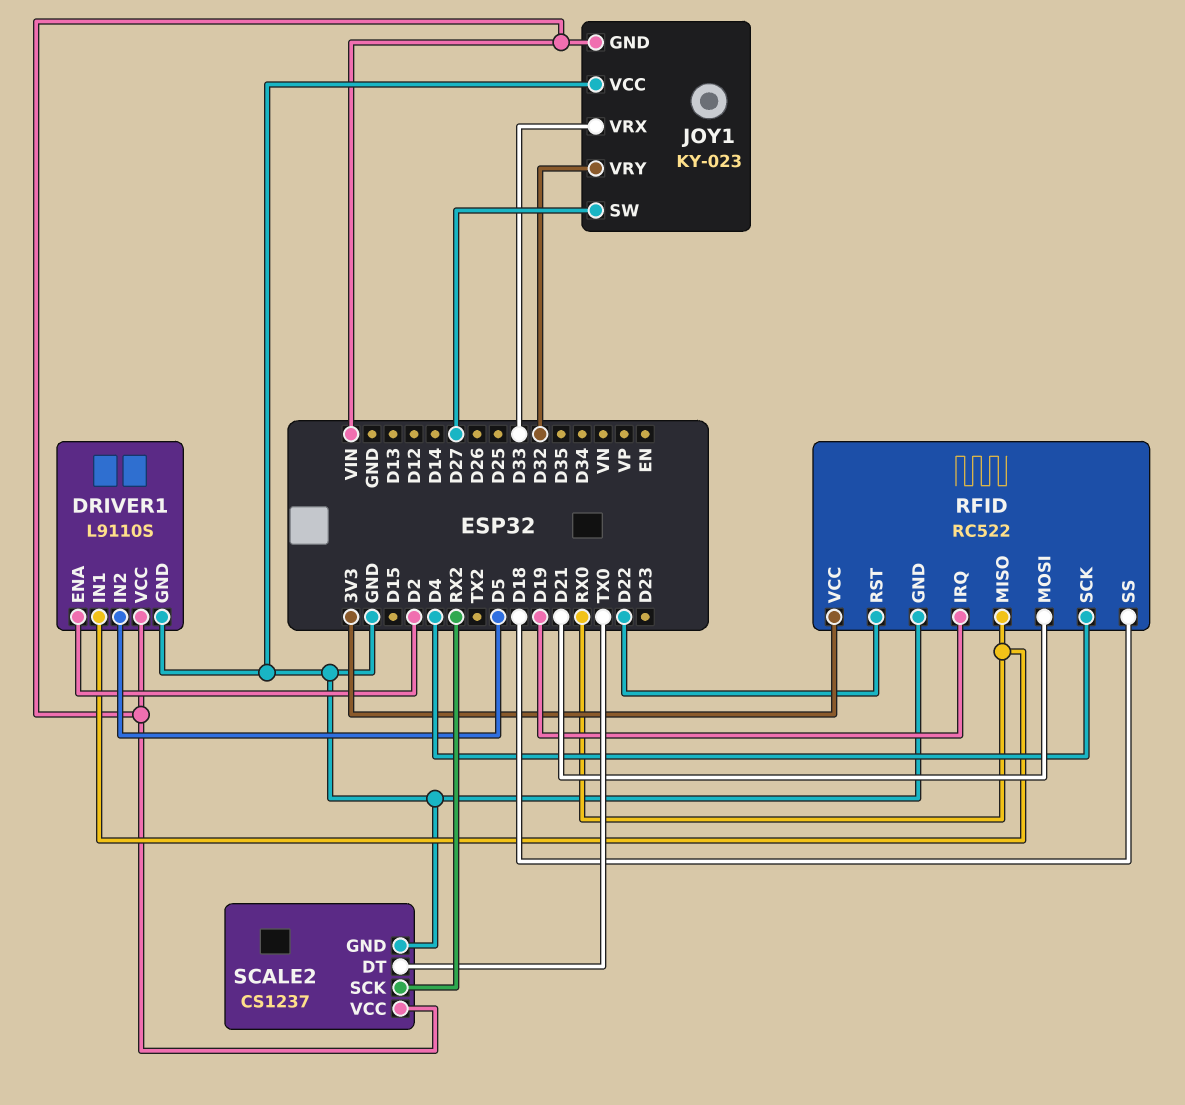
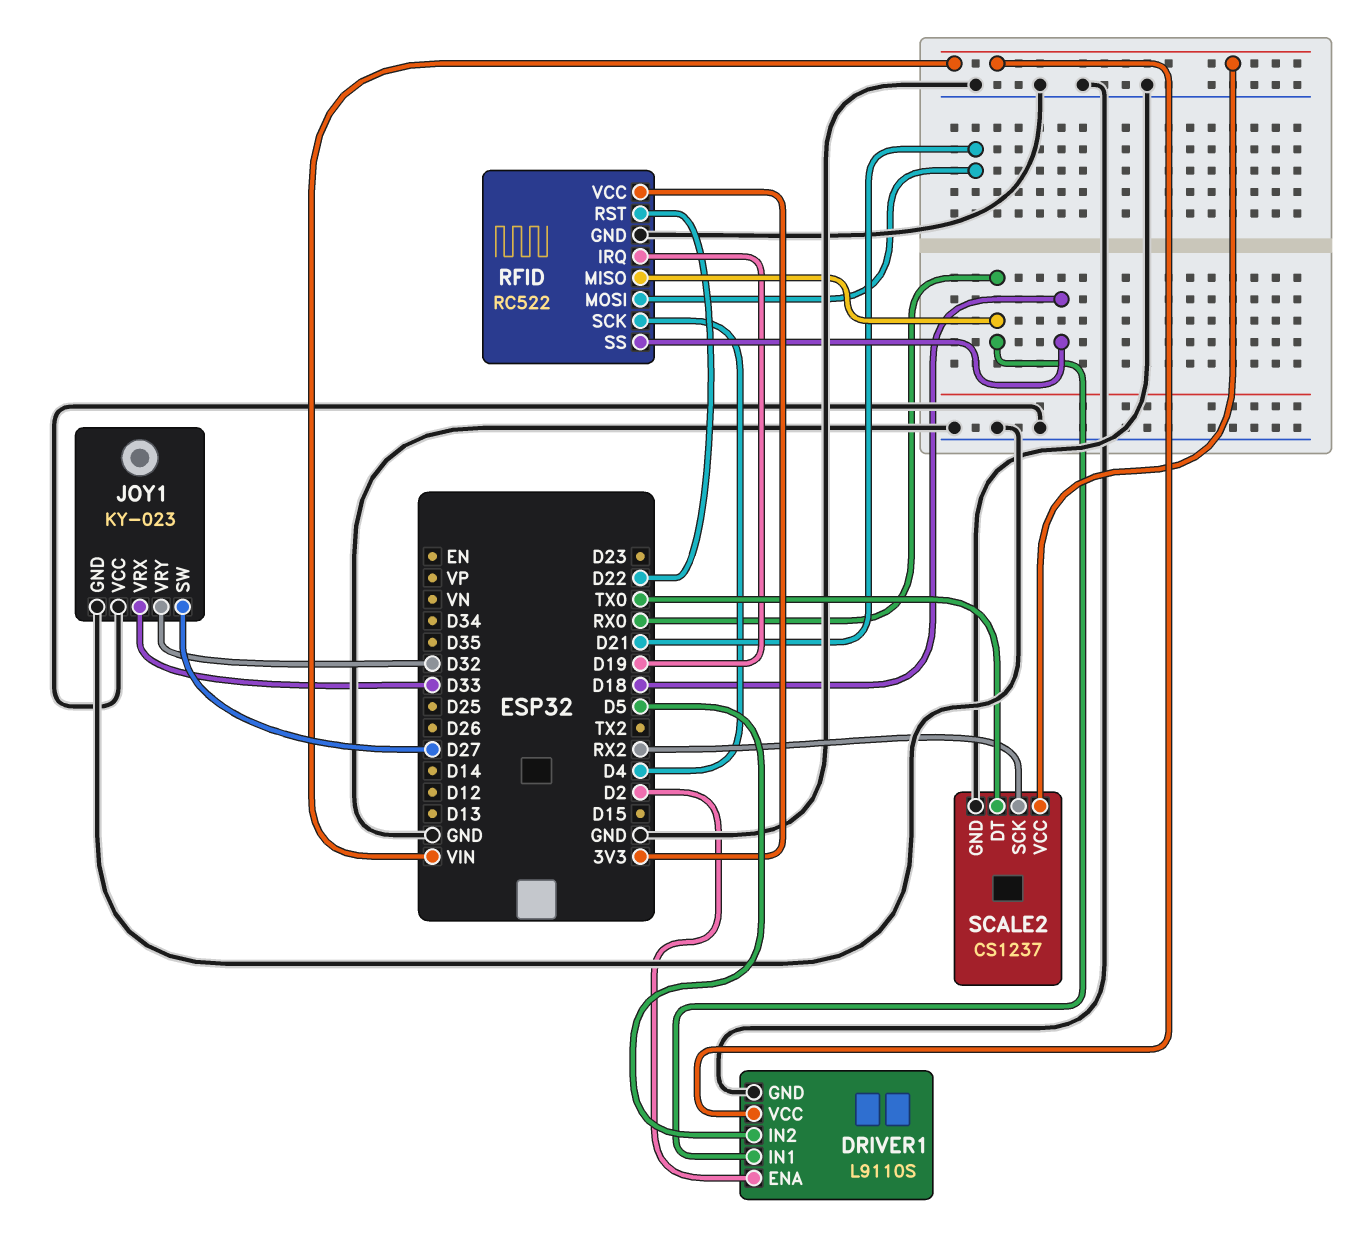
JOY1 pin GND: VIN -> GND

